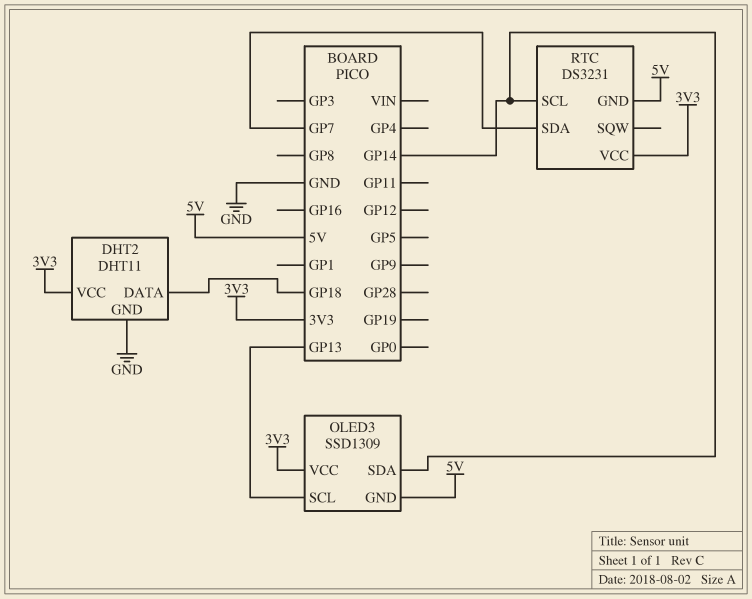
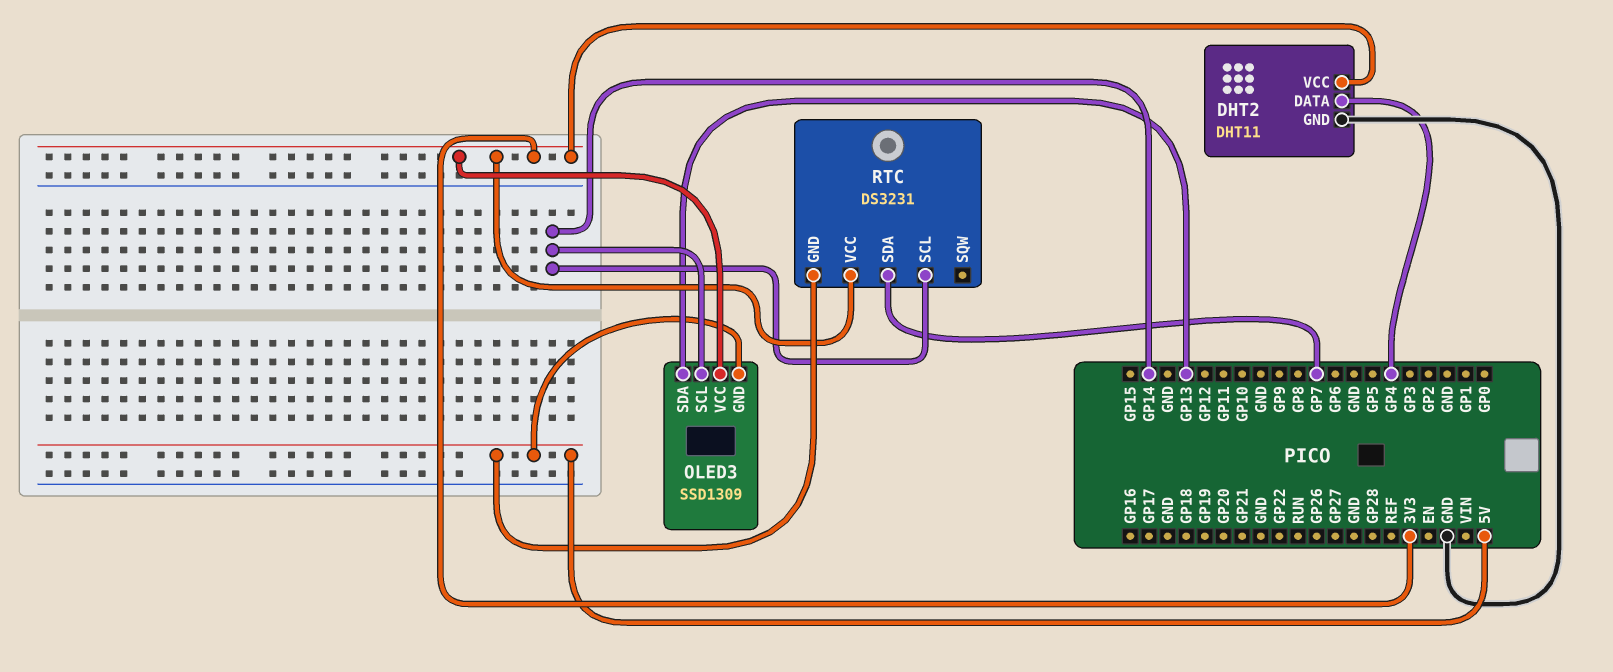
DHT2 pin DATA: GP18 -> GP4
OLED3 pin SCL: GP13 -> GP14
OLED3 pin SDA: GP14 -> GP13

